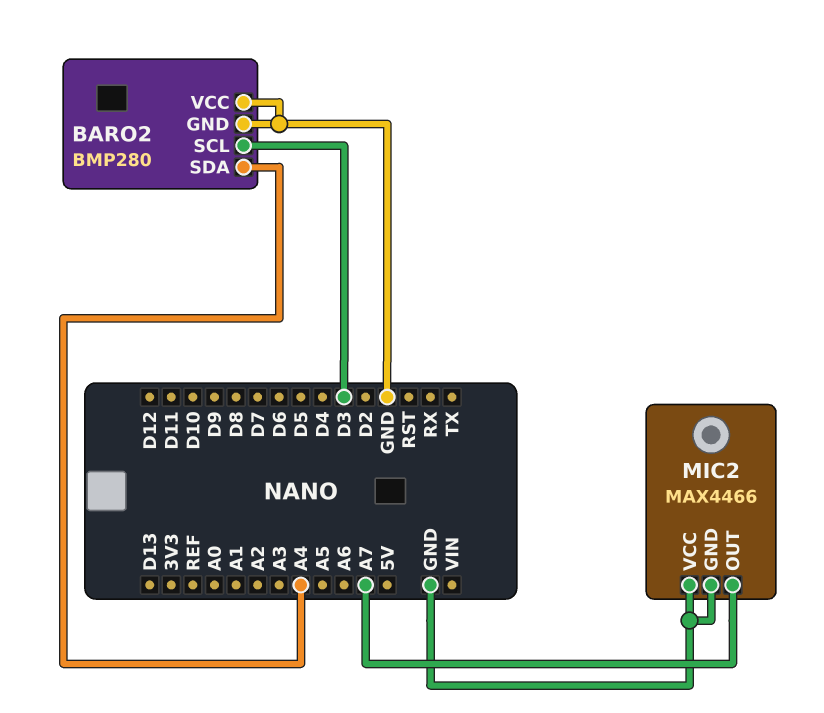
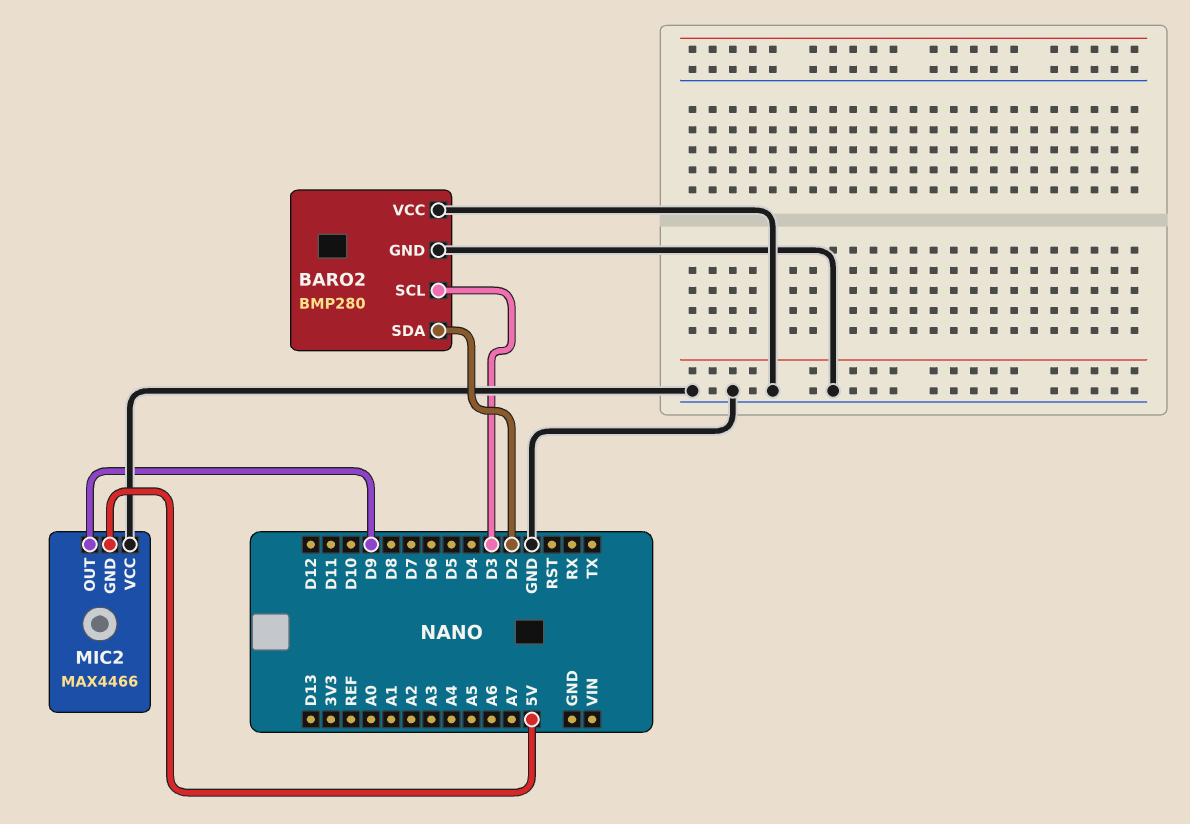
BARO2 pin SDA: A4 -> D2
MIC2 pin GND: GND -> 5V
MIC2 pin OUT: A7 -> D9

